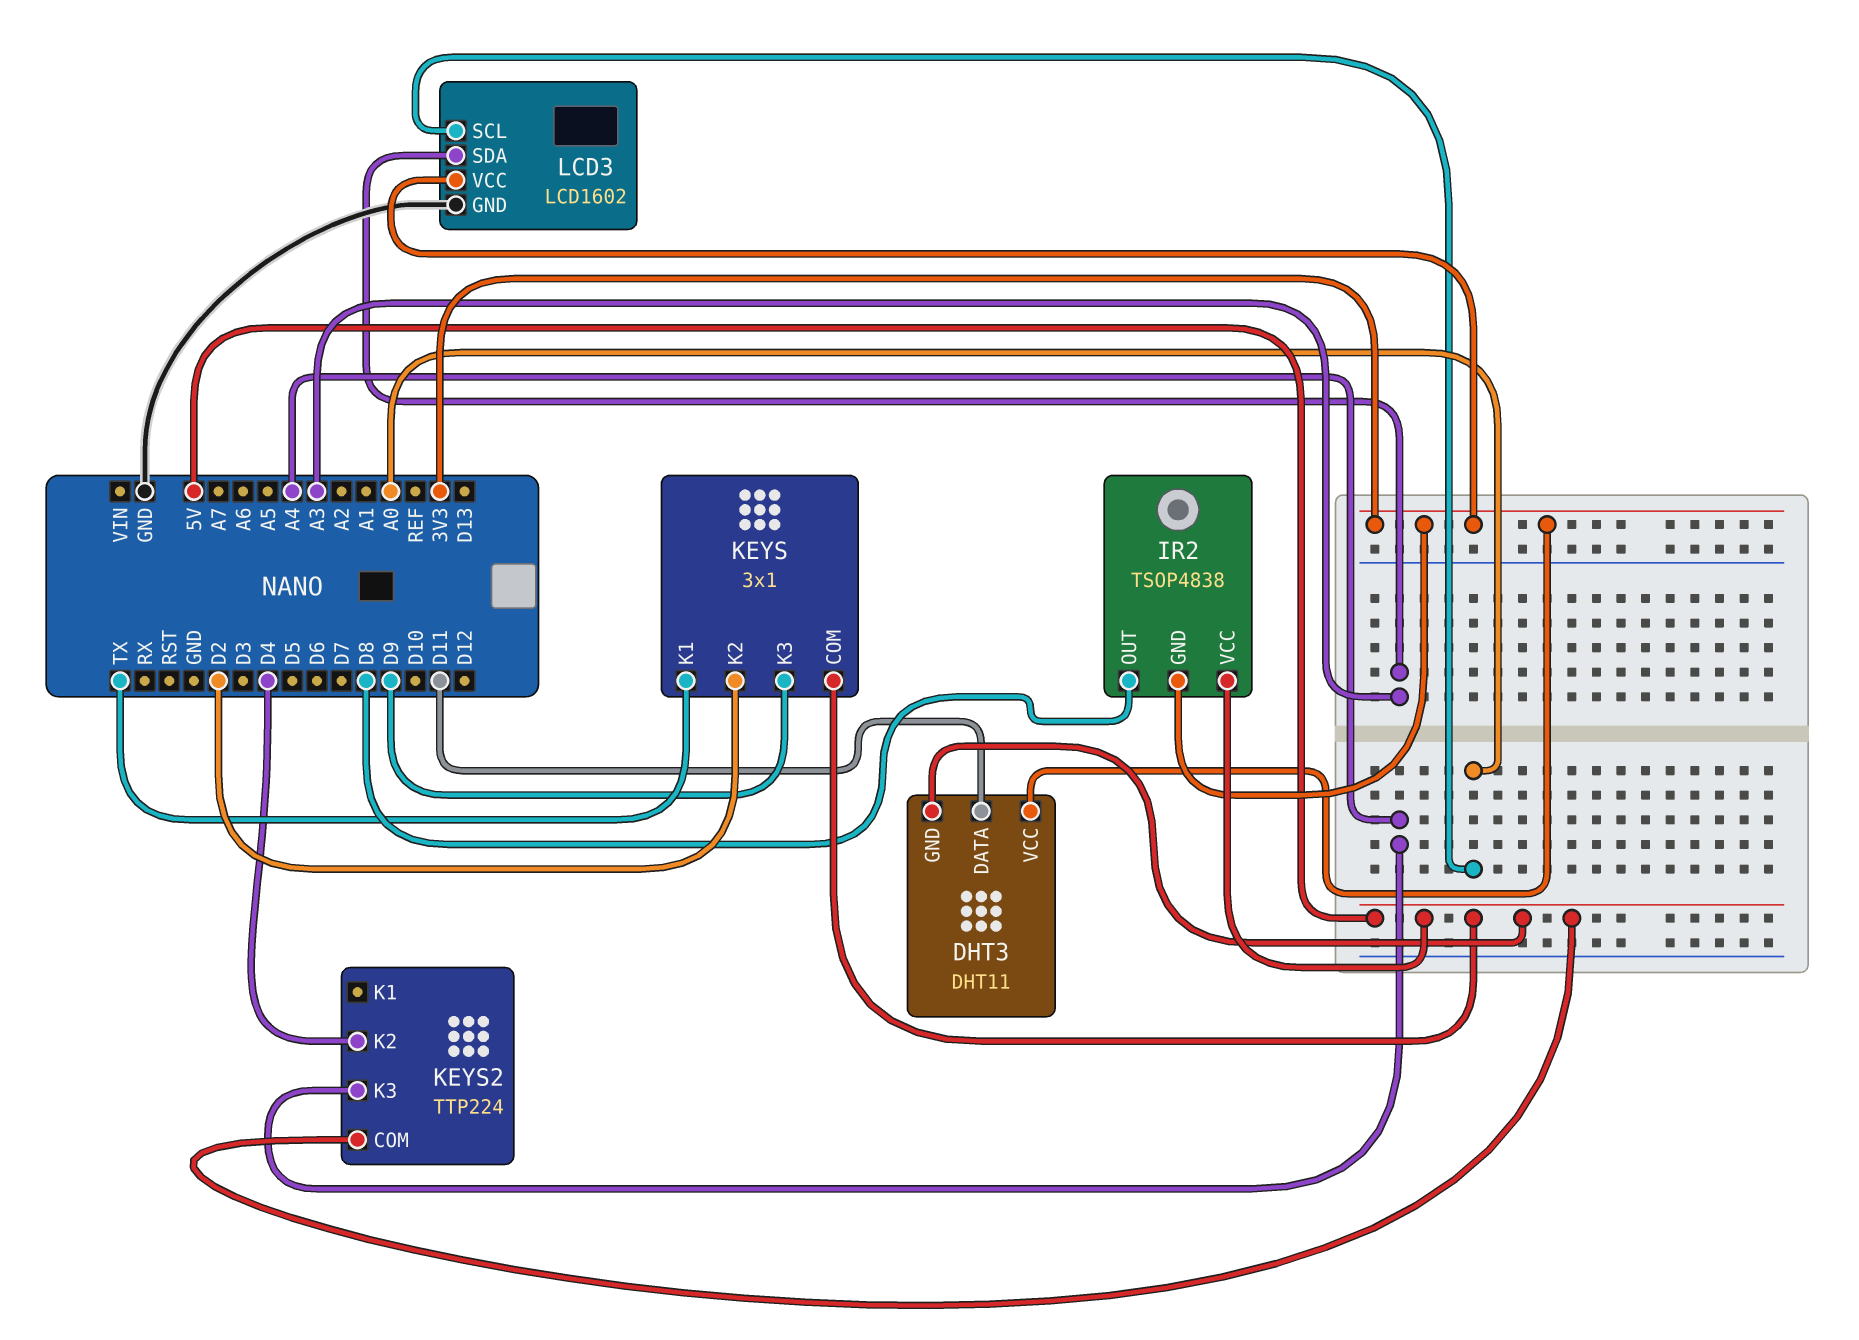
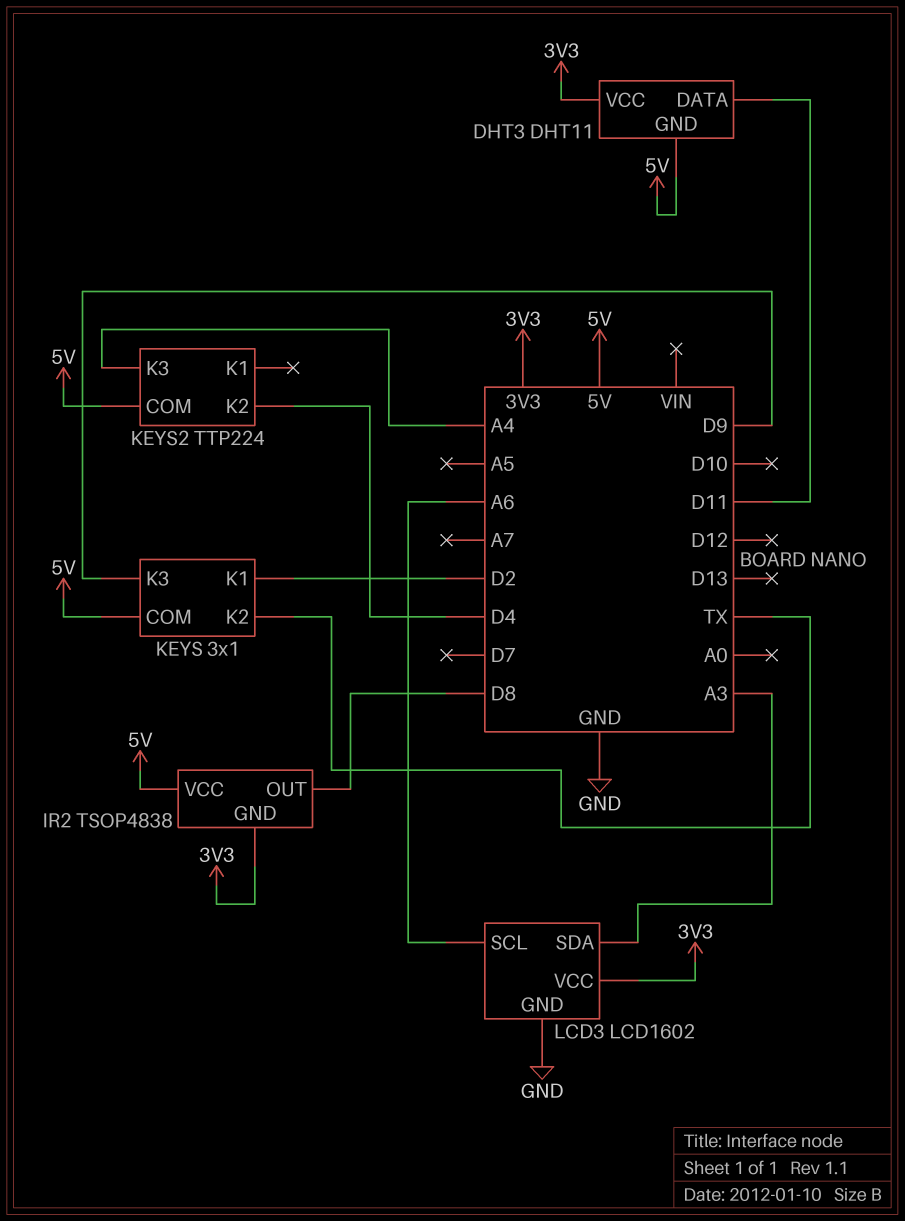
KEYS pin K1: TX -> D2
KEYS pin K2: D2 -> TX
LCD3 pin SCL: A0 -> A6

